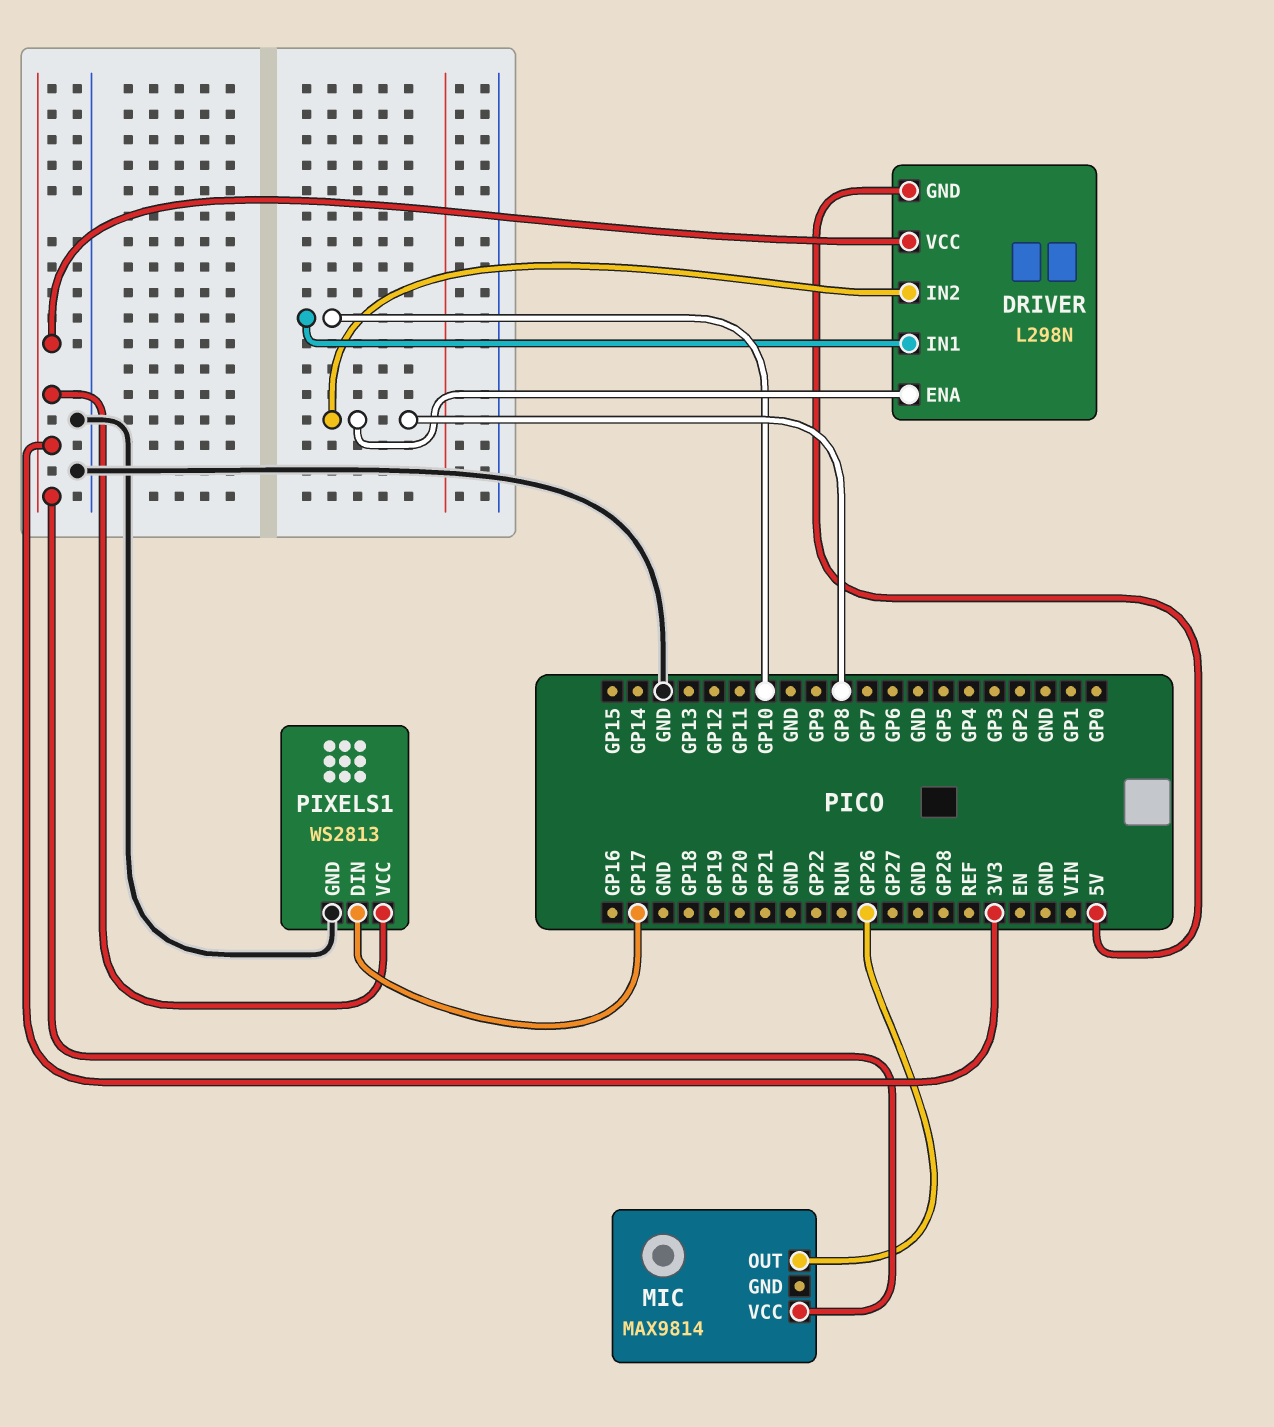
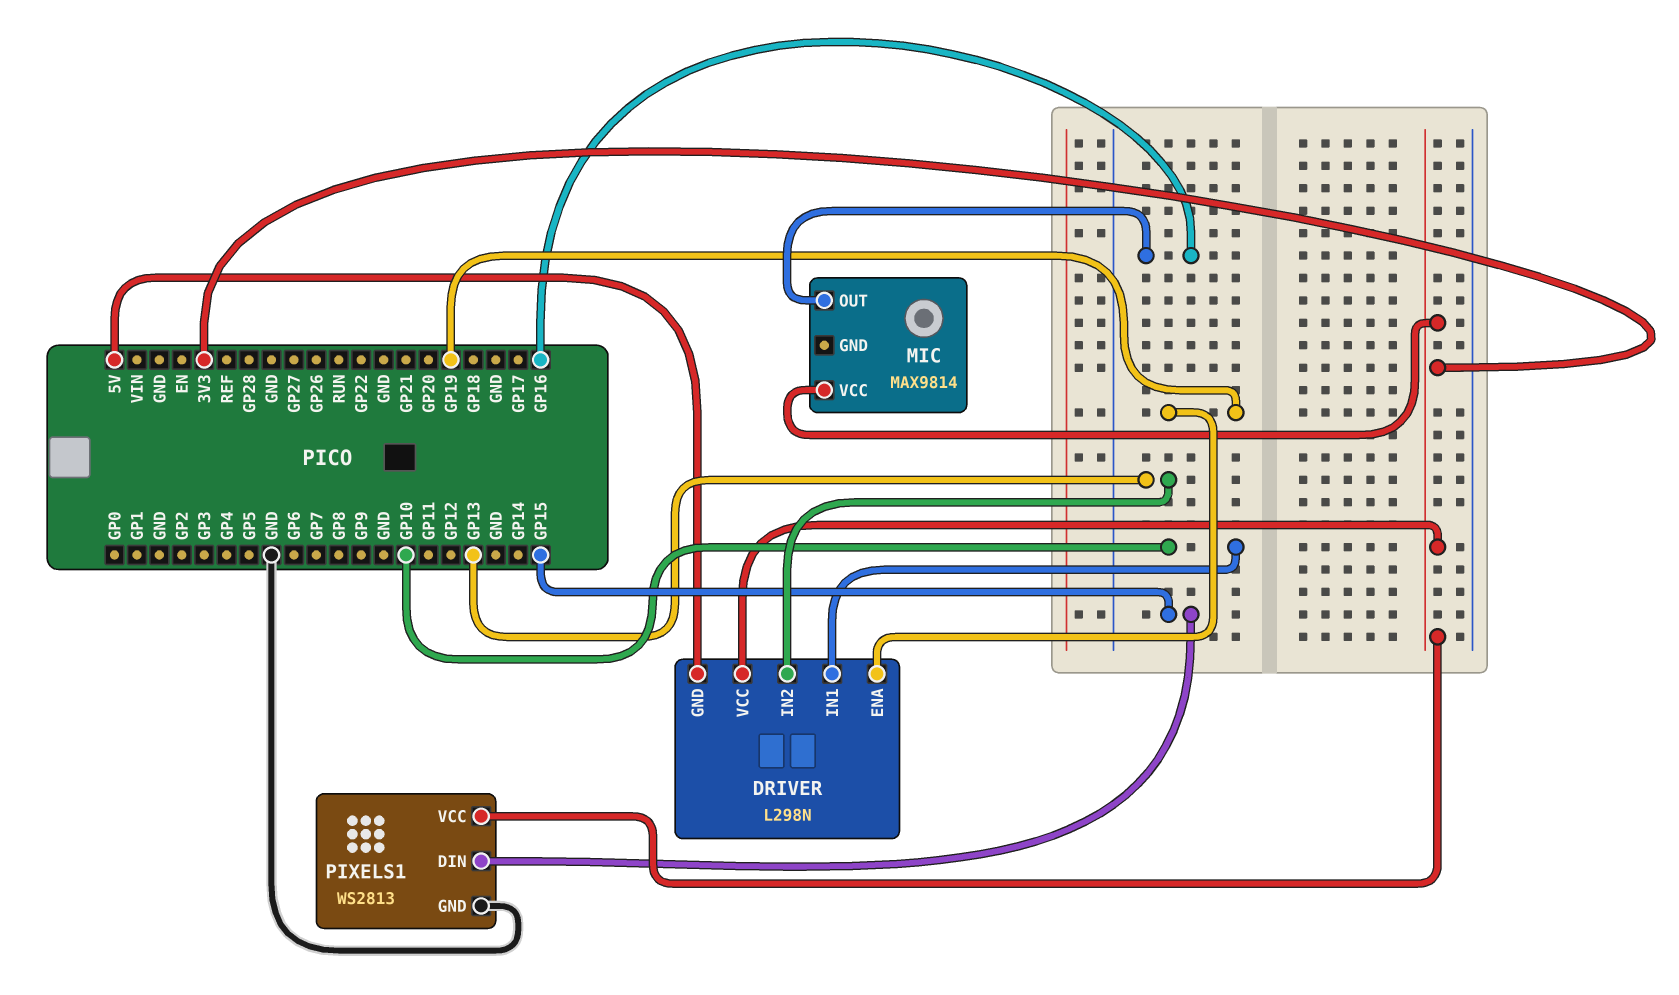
DRIVER pin ENA: GP8 -> GP19
DRIVER pin IN2: GP8 -> GP13
MIC pin OUT: GP26 -> GP16
PIXELS1 pin DIN: GP17 -> GP15

